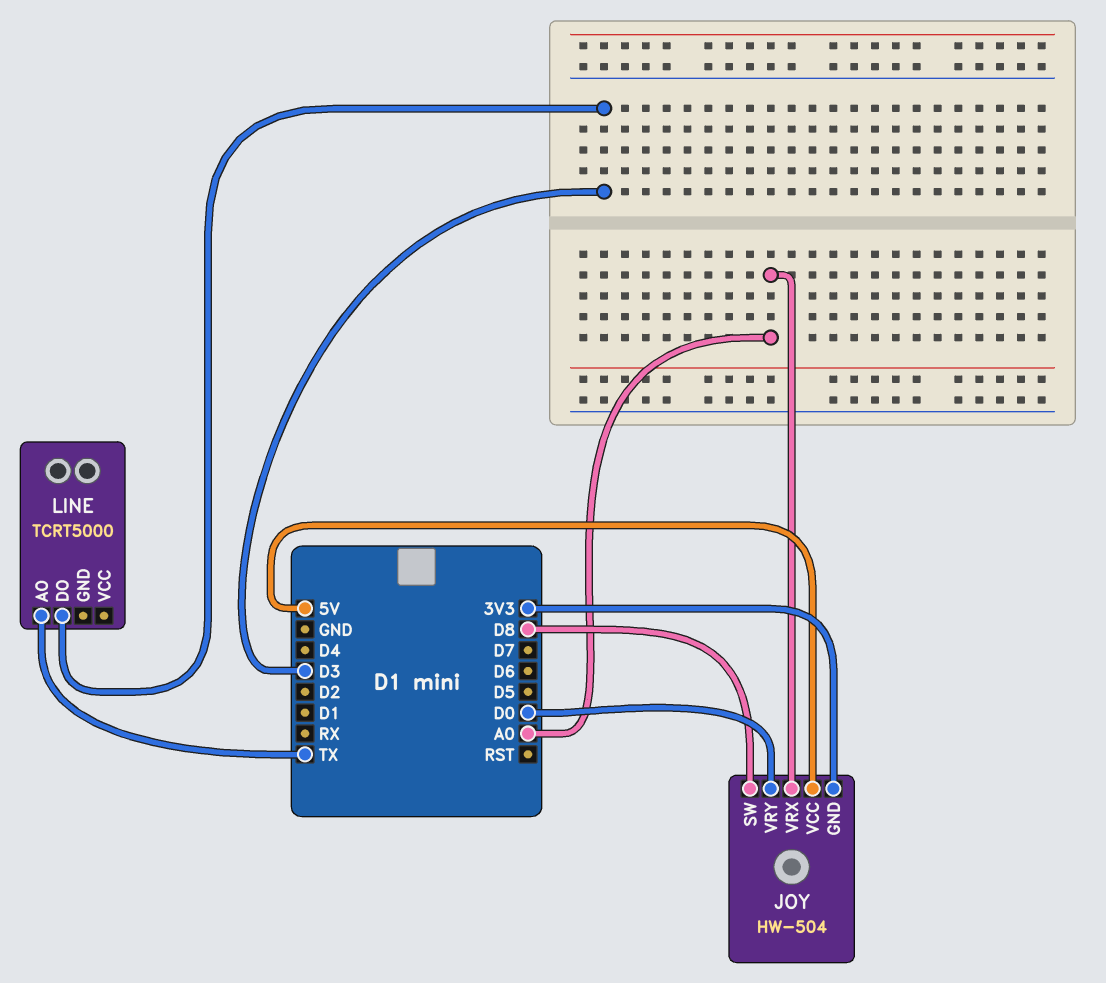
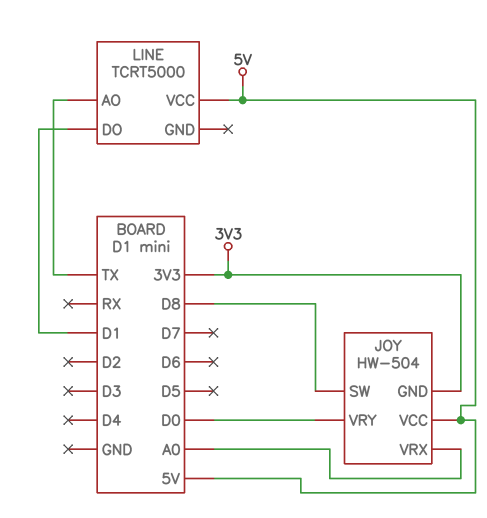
LINE pin DO: D3 -> D1
LINE pin VCC: none -> 5V

